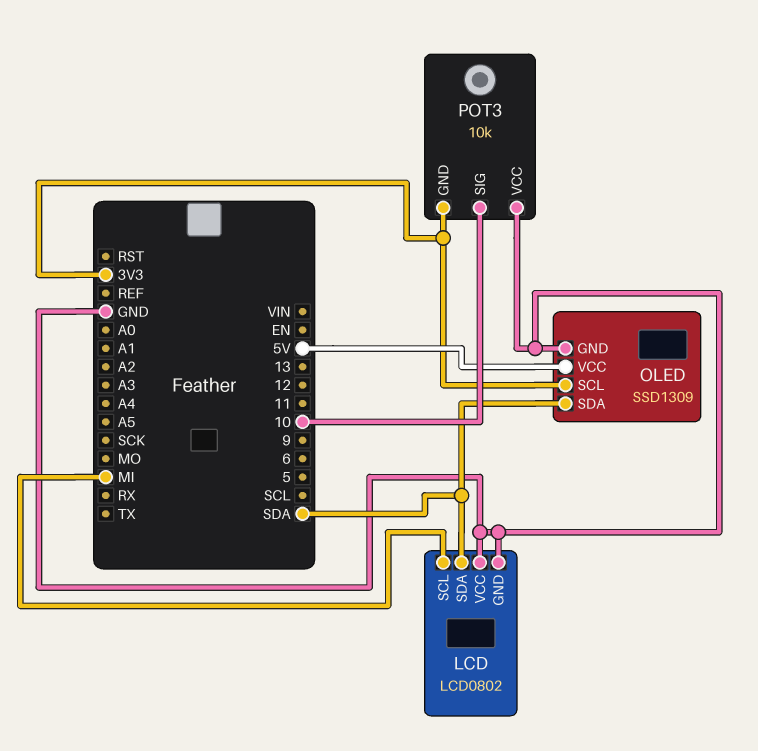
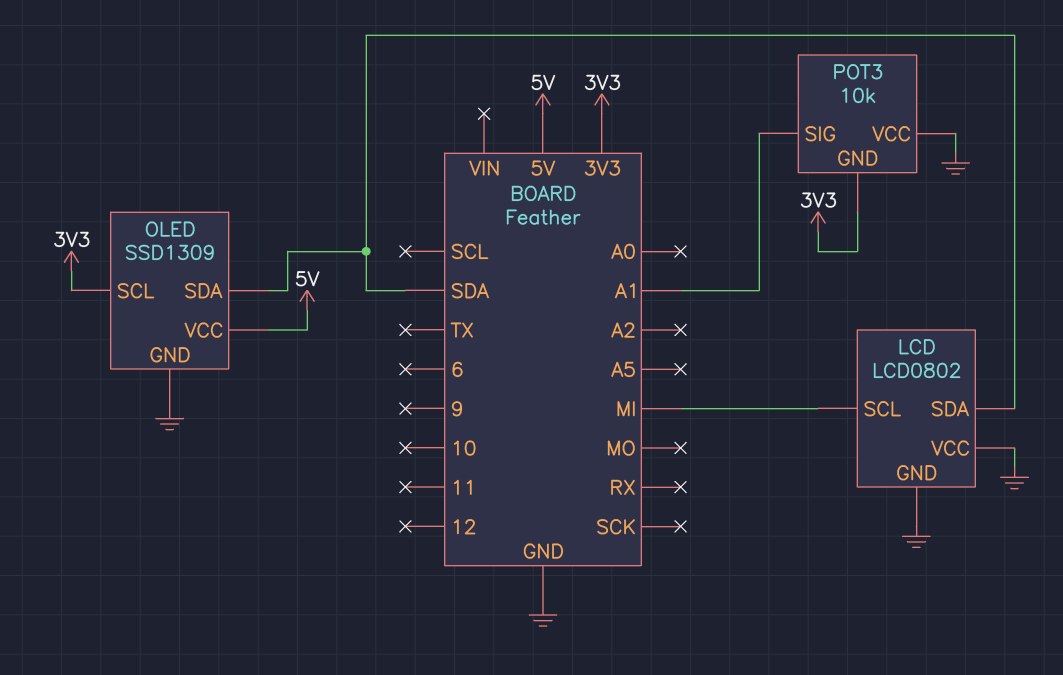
POT3 pin SIG: 10 -> A1

